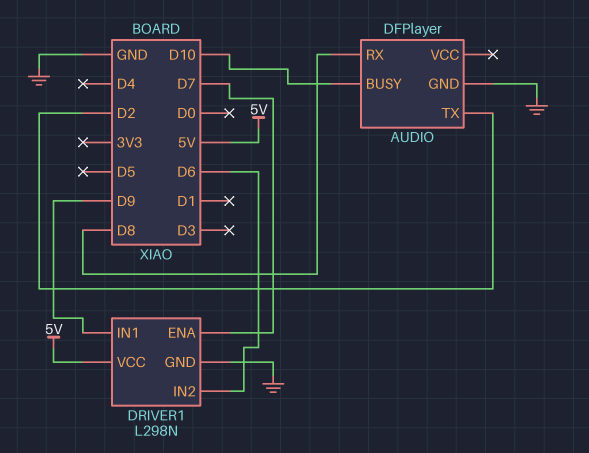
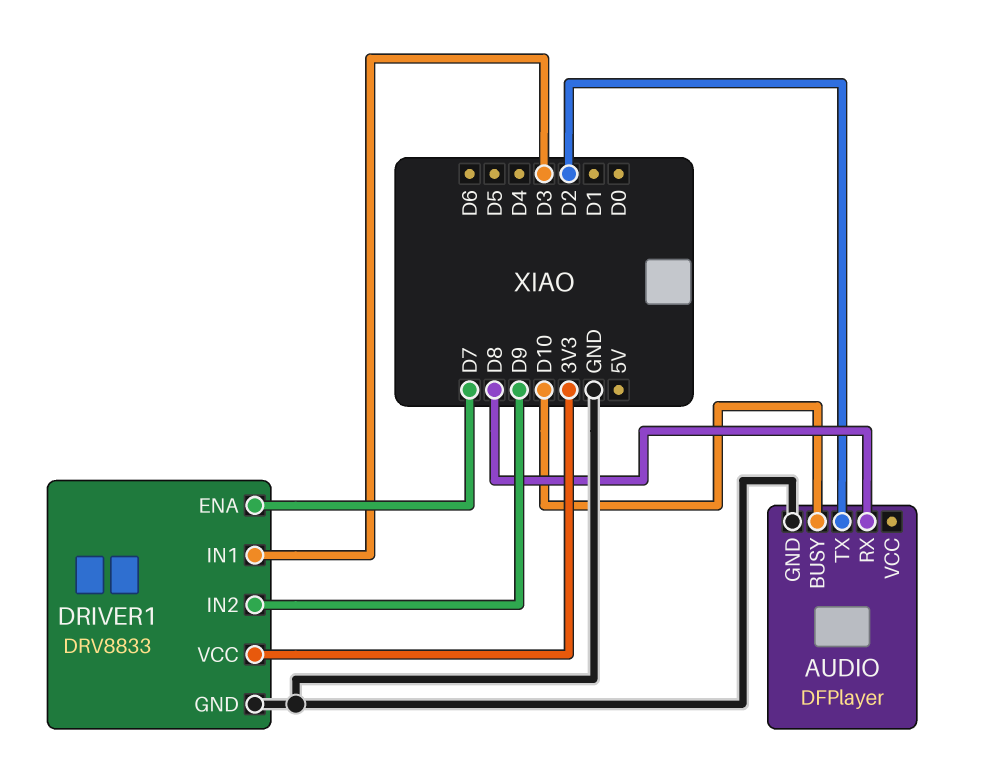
DRIVER1: L298N -> DRV8833
DRIVER1 pin IN1: D9 -> D3
DRIVER1 pin IN2: D6 -> D9
DRIVER1 pin VCC: 5V -> 3V3

